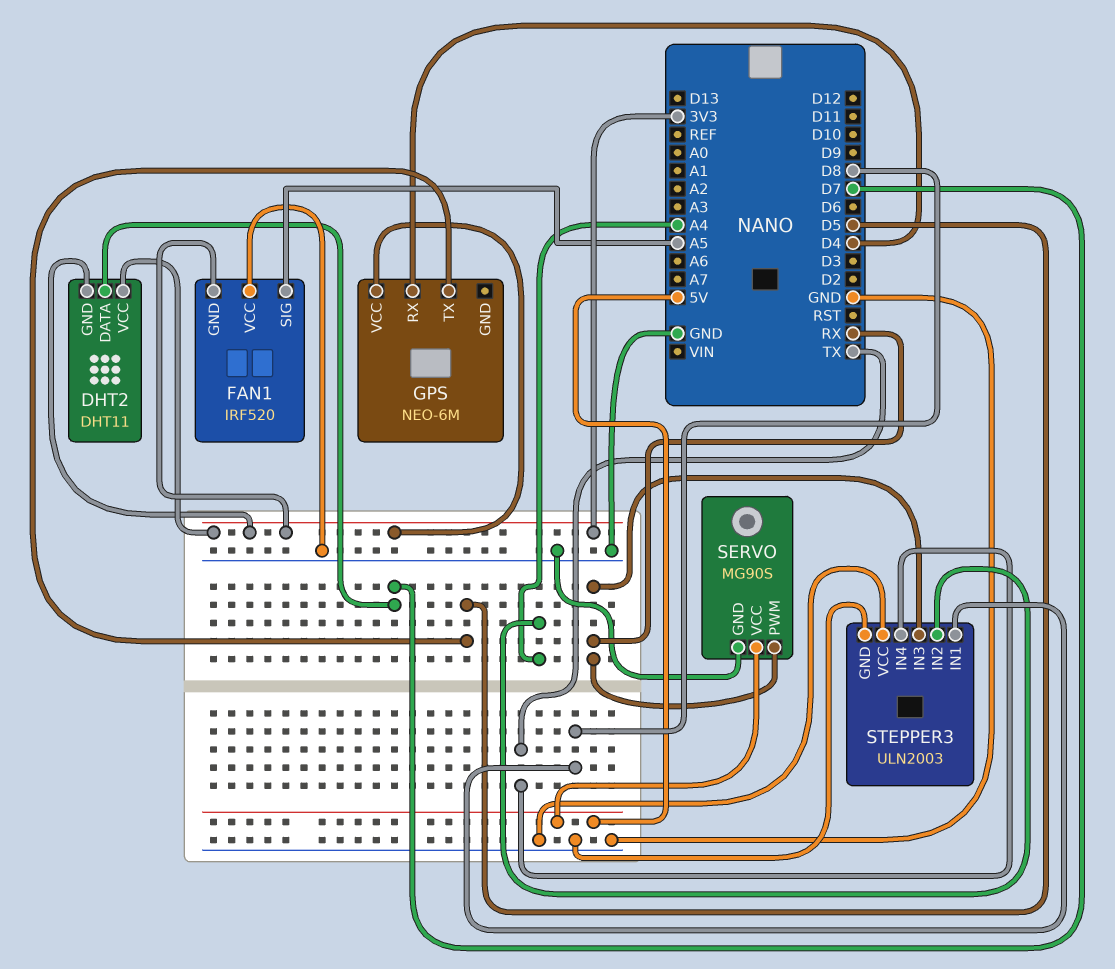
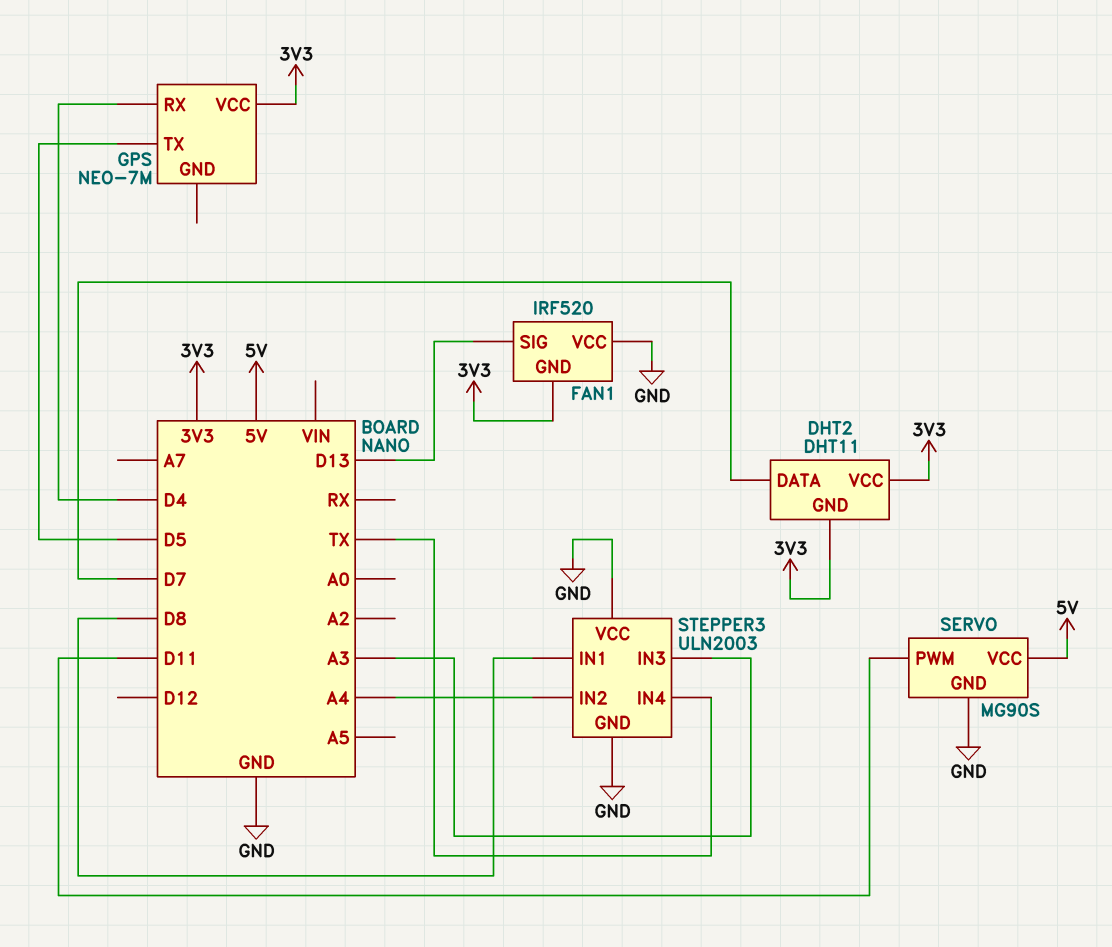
FAN1 pin SIG: A5 -> D13
GPS: NEO-6M -> NEO-7M
SERVO pin PWM: RX -> D11
STEPPER3 pin IN3: RX -> A3

